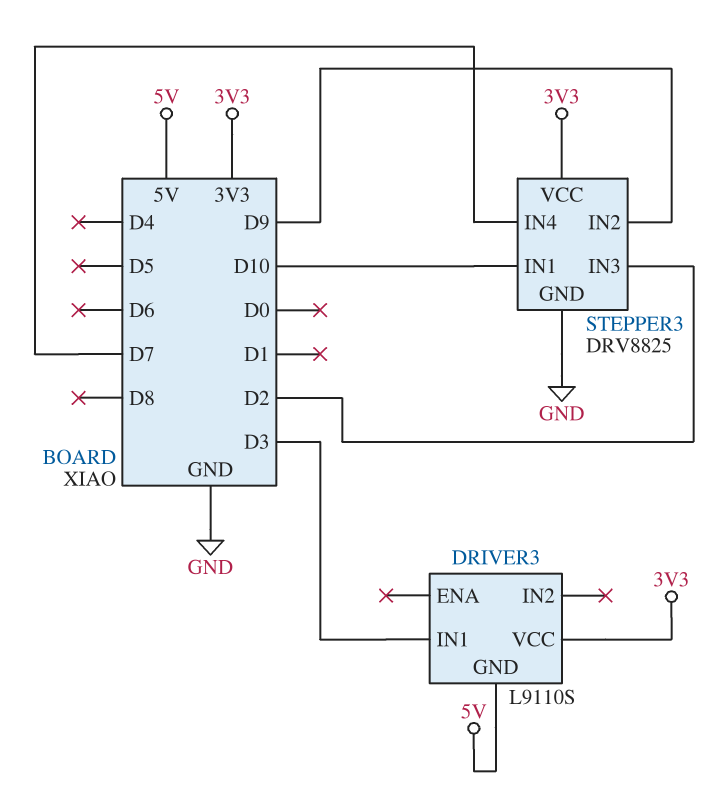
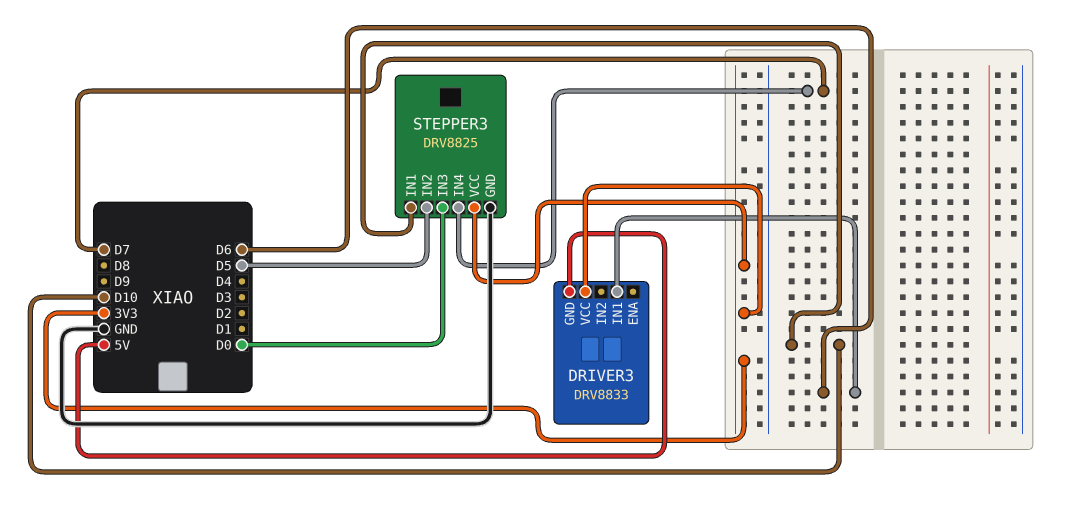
DRIVER3: L9110S -> DRV8833
DRIVER3 pin IN1: D3 -> D6
STEPPER3 pin IN2: D9 -> D5
STEPPER3 pin IN3: D2 -> D0

